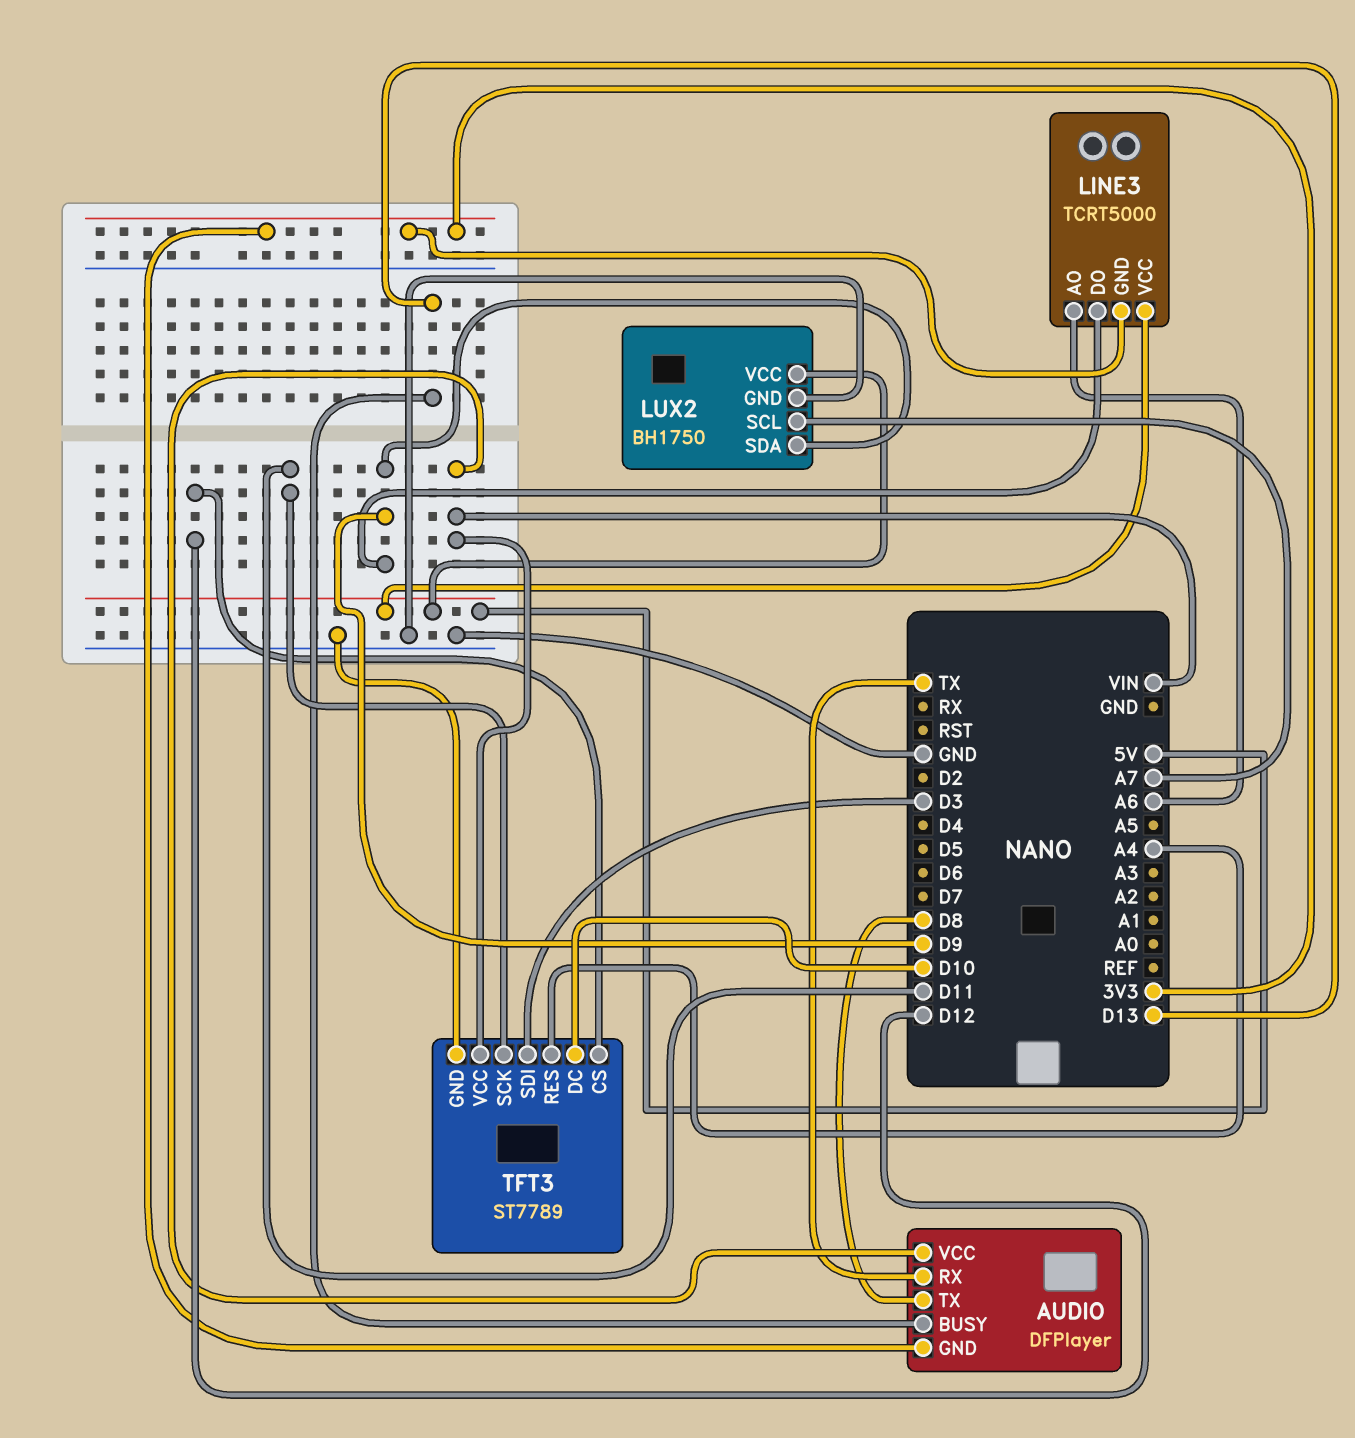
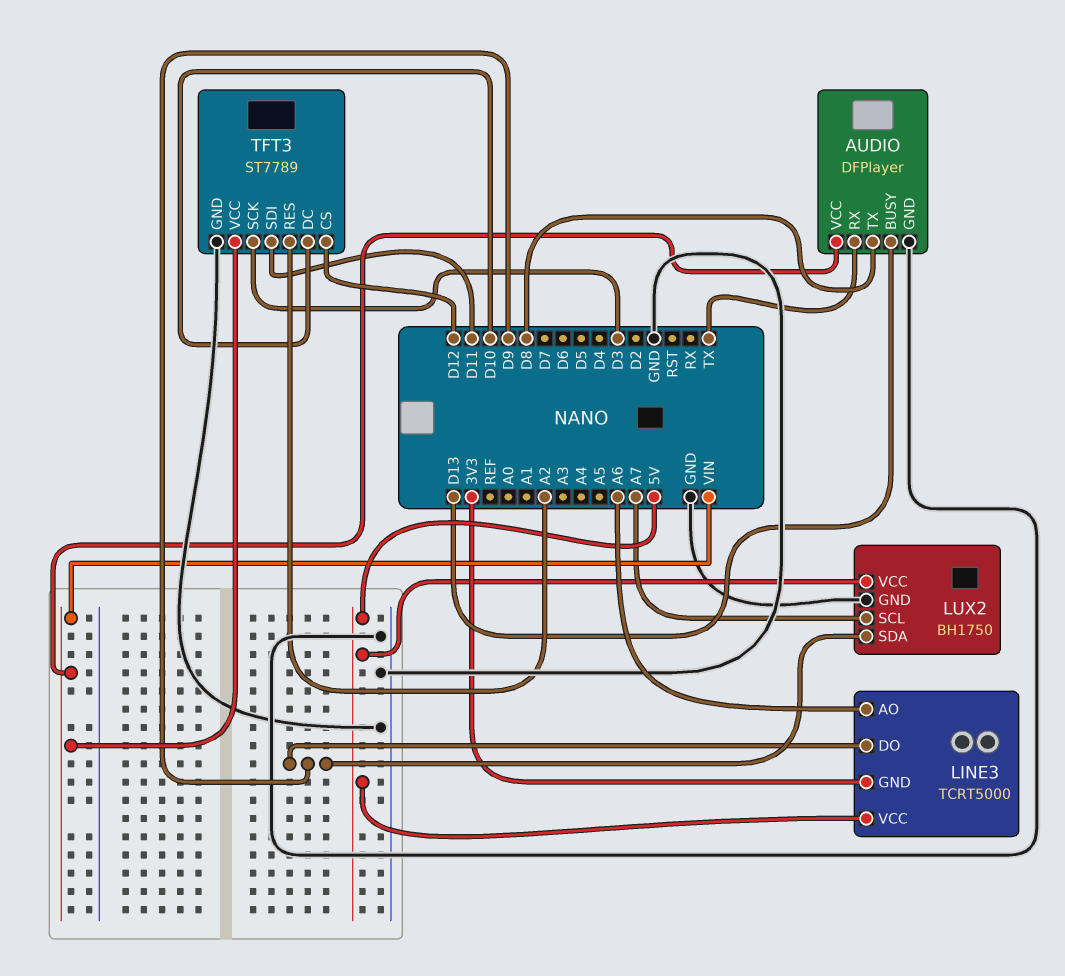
AUDIO pin GND: 3V3 -> GND
TFT3 pin RES: A4 -> A2
TFT3 pin SCK: D11 -> D3
TFT3 pin SDI: D3 -> D11

